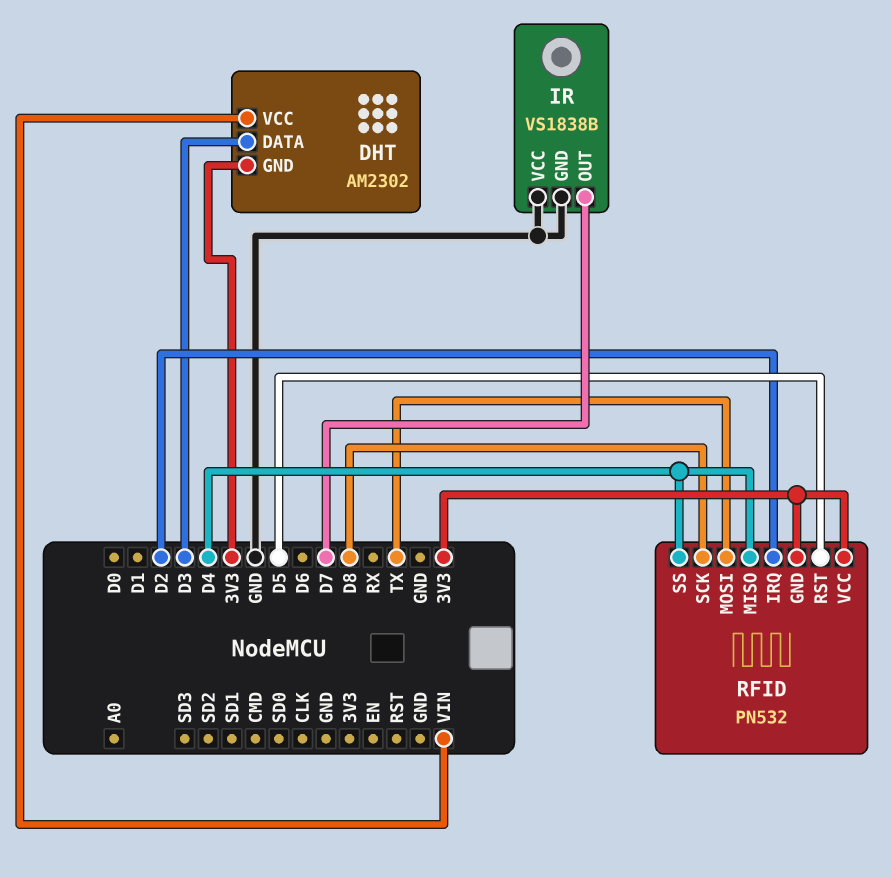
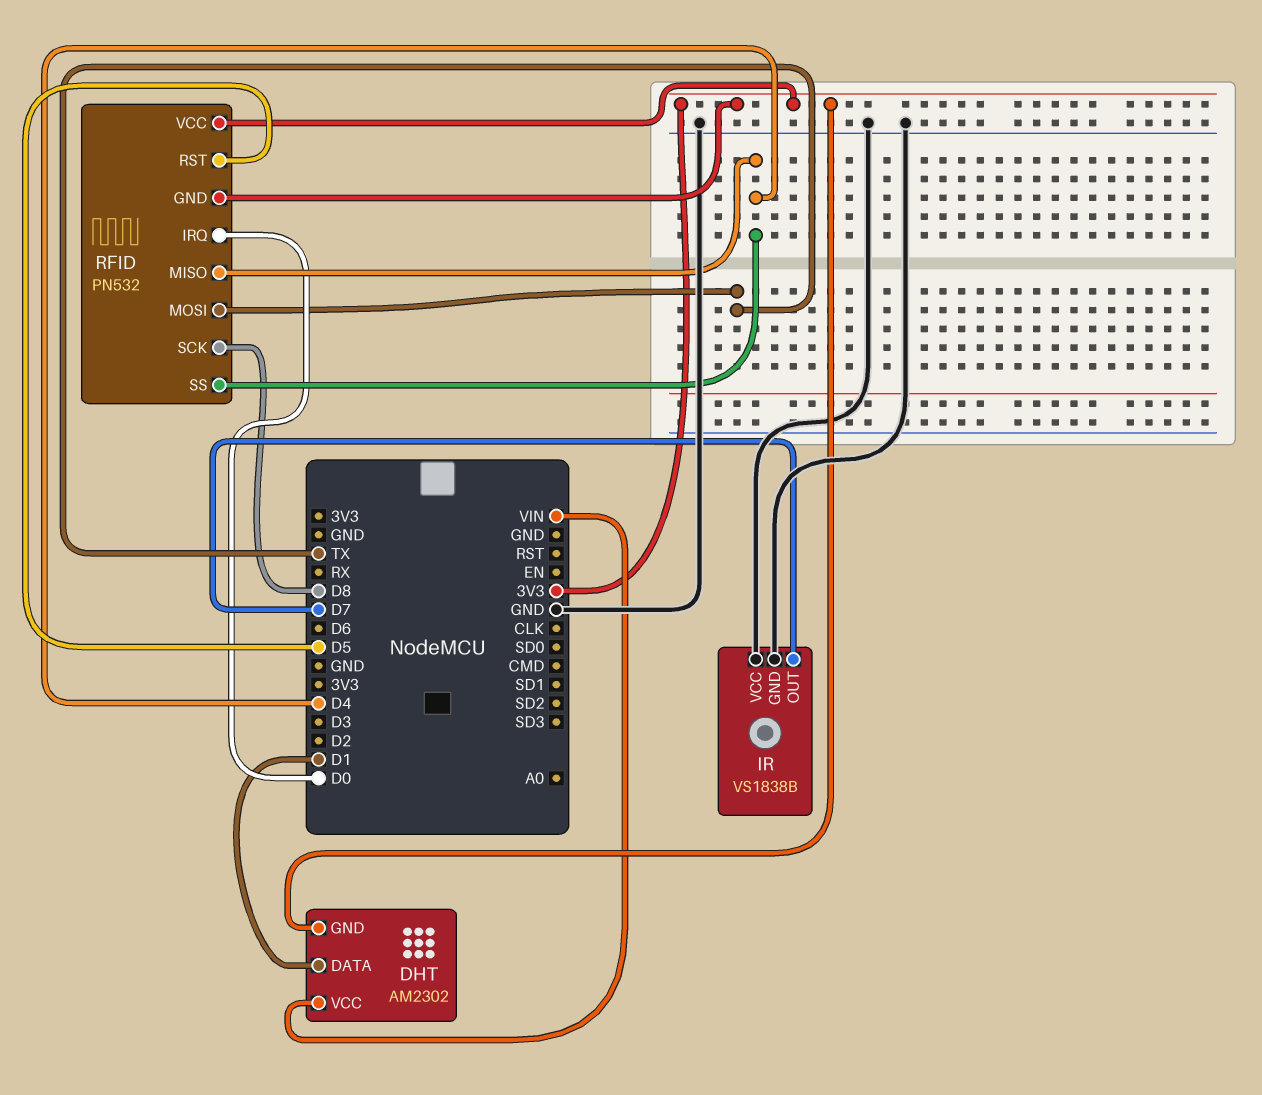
DHT pin DATA: D3 -> D1
RFID pin IRQ: D2 -> D0

